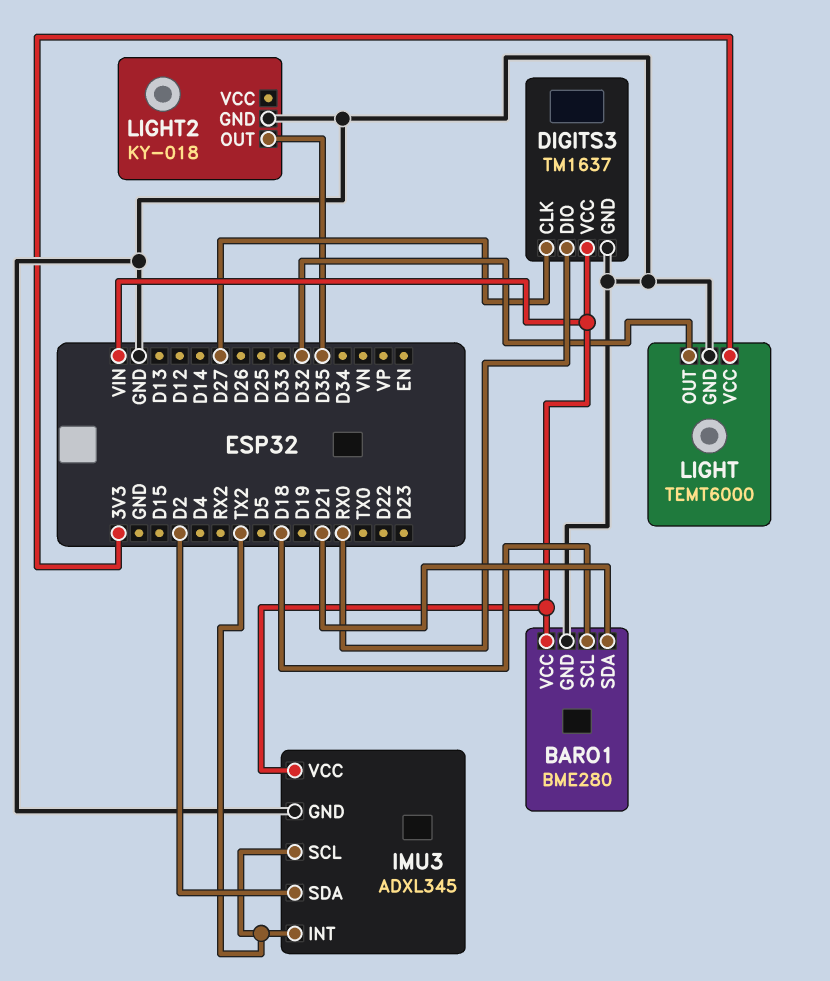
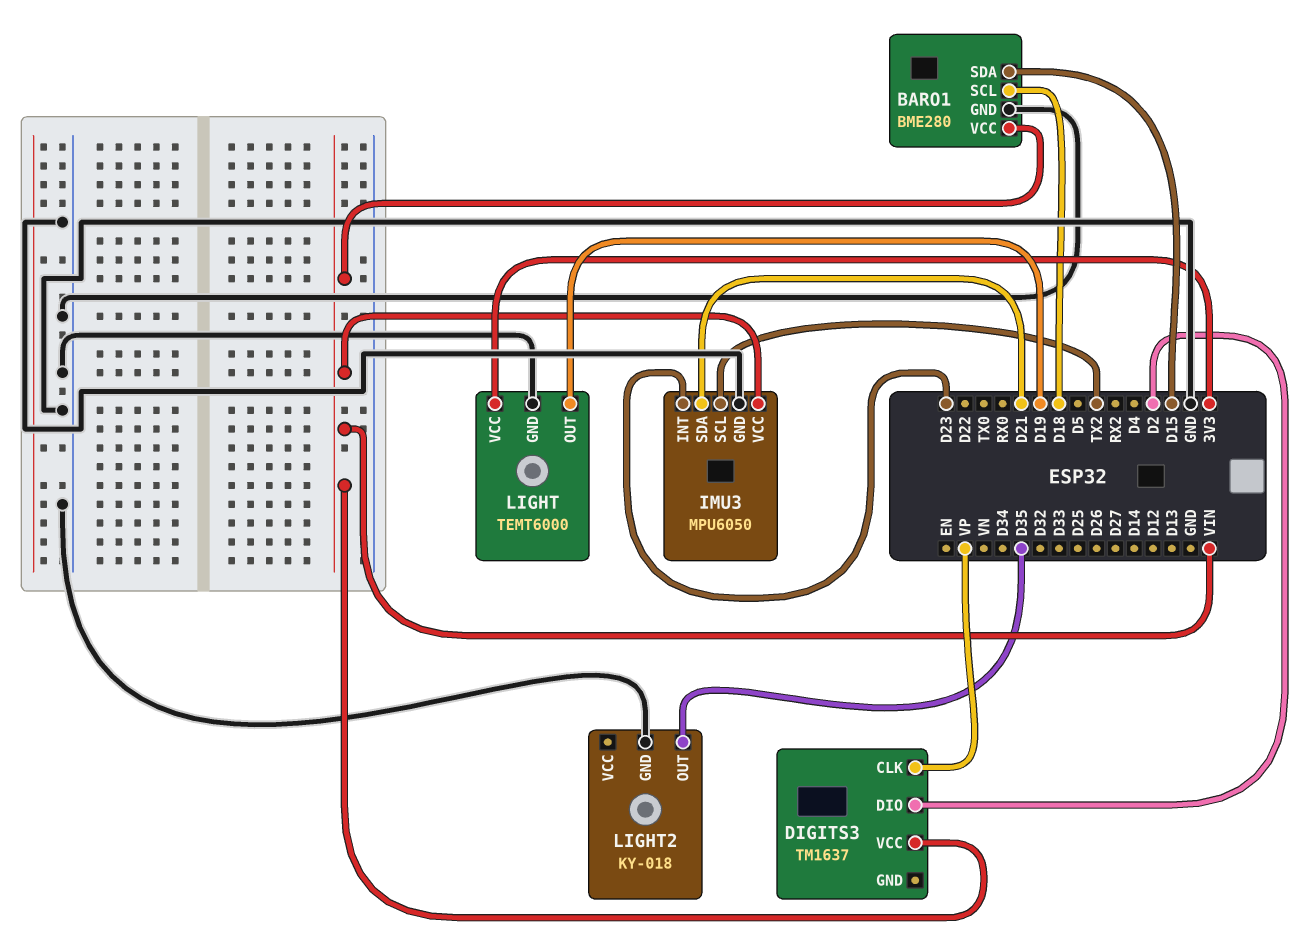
BARO1 pin SDA: D21 -> D15
DIGITS3 pin CLK: D27 -> VP
DIGITS3 pin DIO: RX0 -> D2
DIGITS3 pin GND: GND -> none
IMU3: ADXL345 -> MPU6050
IMU3 pin INT: TX2 -> D23
IMU3 pin SDA: D2 -> D21
LIGHT pin OUT: D32 -> D19

